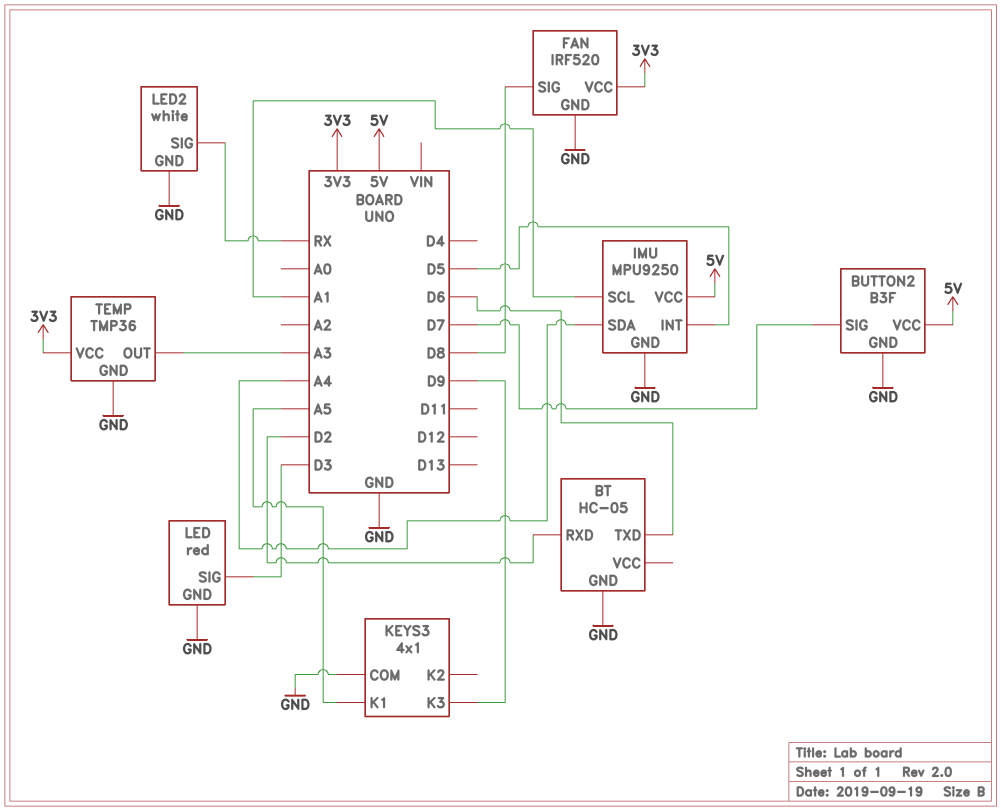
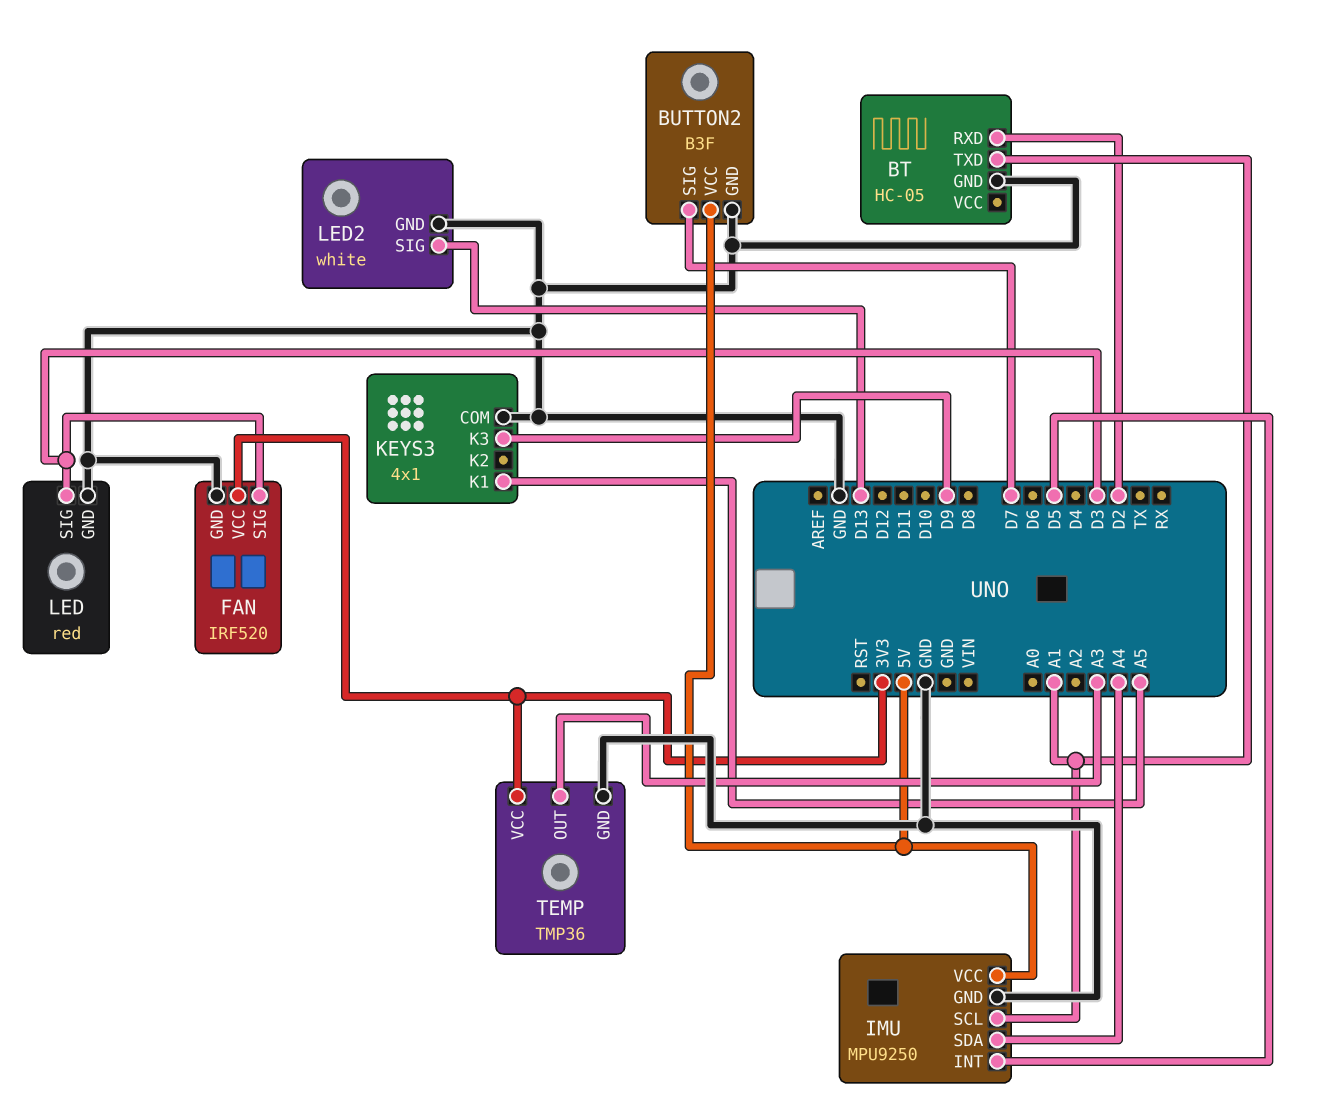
BT pin TXD: D6 -> A1
FAN pin SIG: D8 -> D3
LED2 pin SIG: RX -> D13

